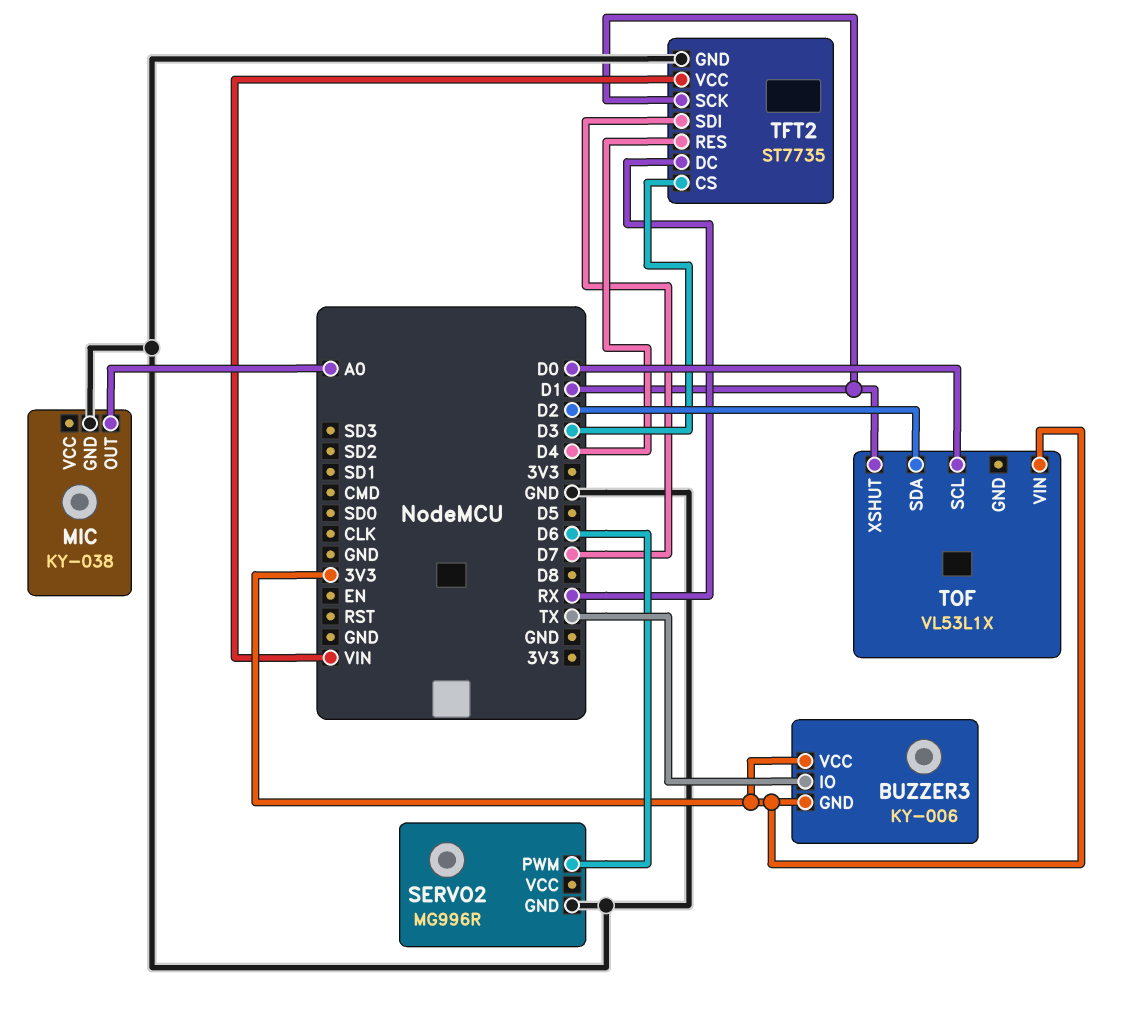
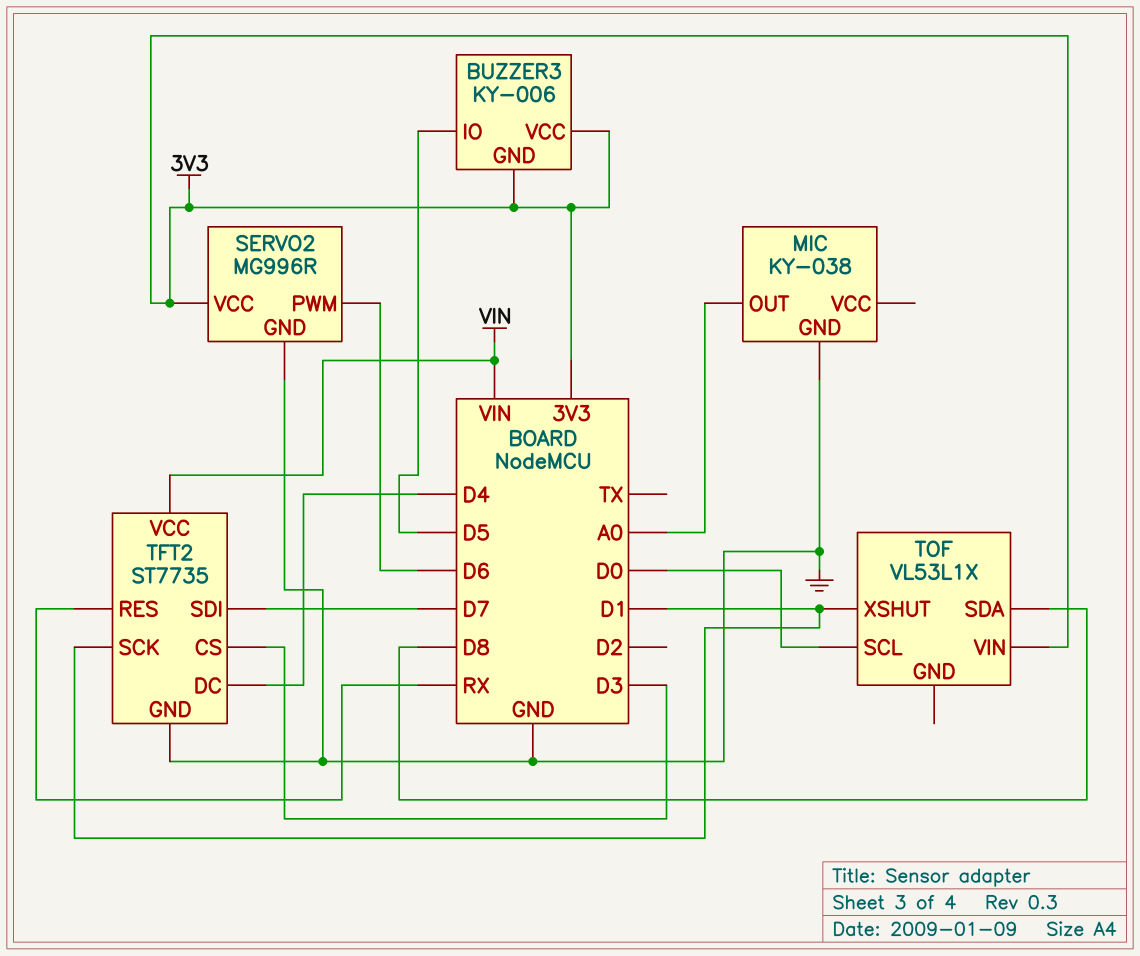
BUZZER3 pin IO: TX -> D5
SERVO2 pin VCC: none -> 3V3
TFT2 pin DC: RX -> D4
TFT2 pin RES: D4 -> RX
TOF pin SDA: D2 -> D8

